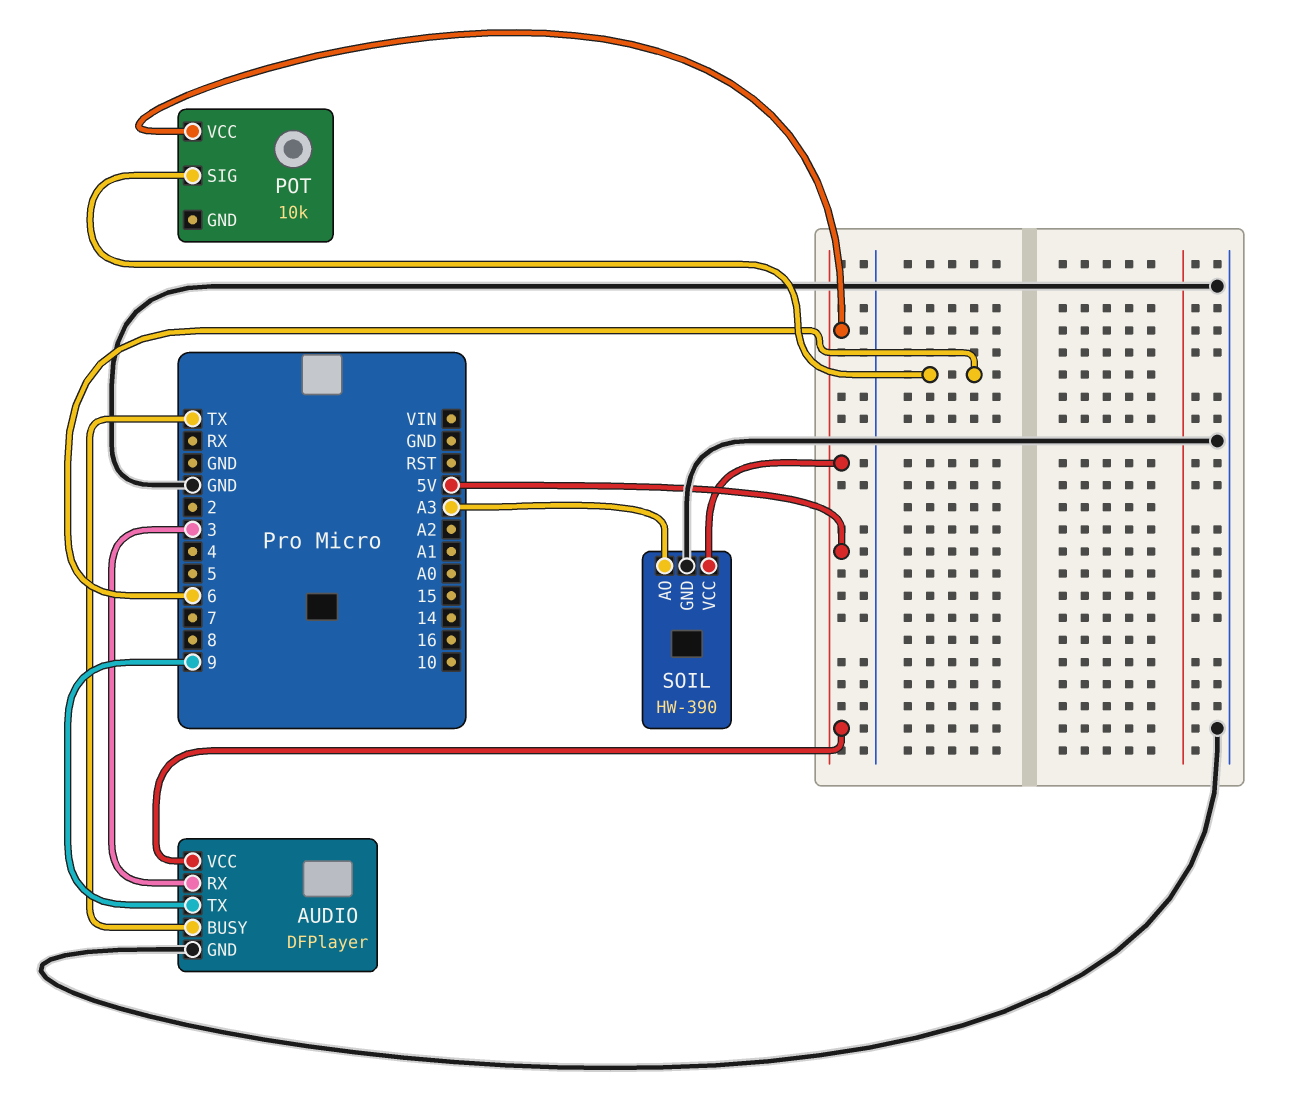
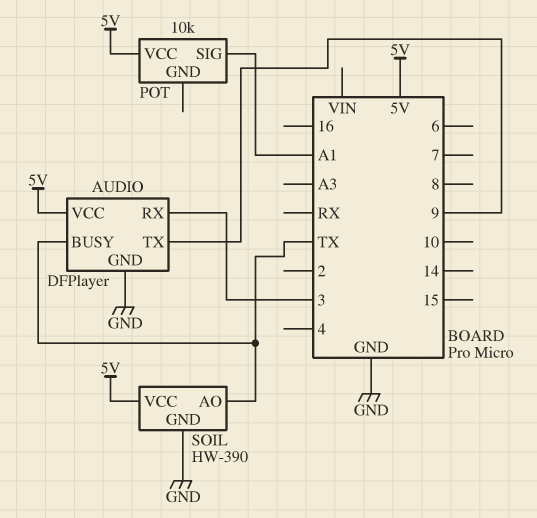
POT pin SIG: 6 -> A1
SOIL pin AO: A3 -> TX

